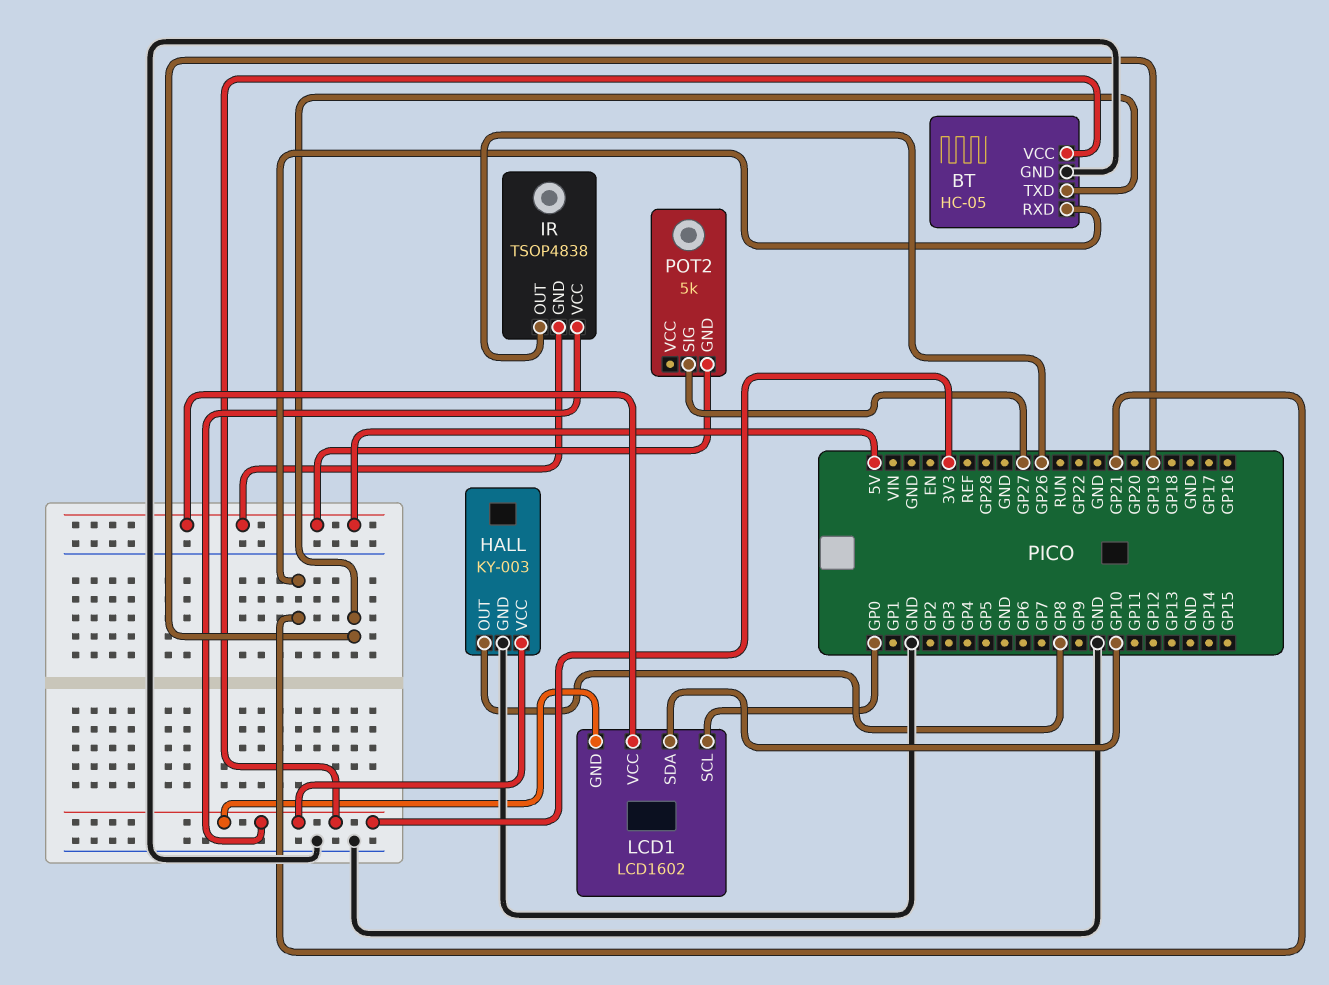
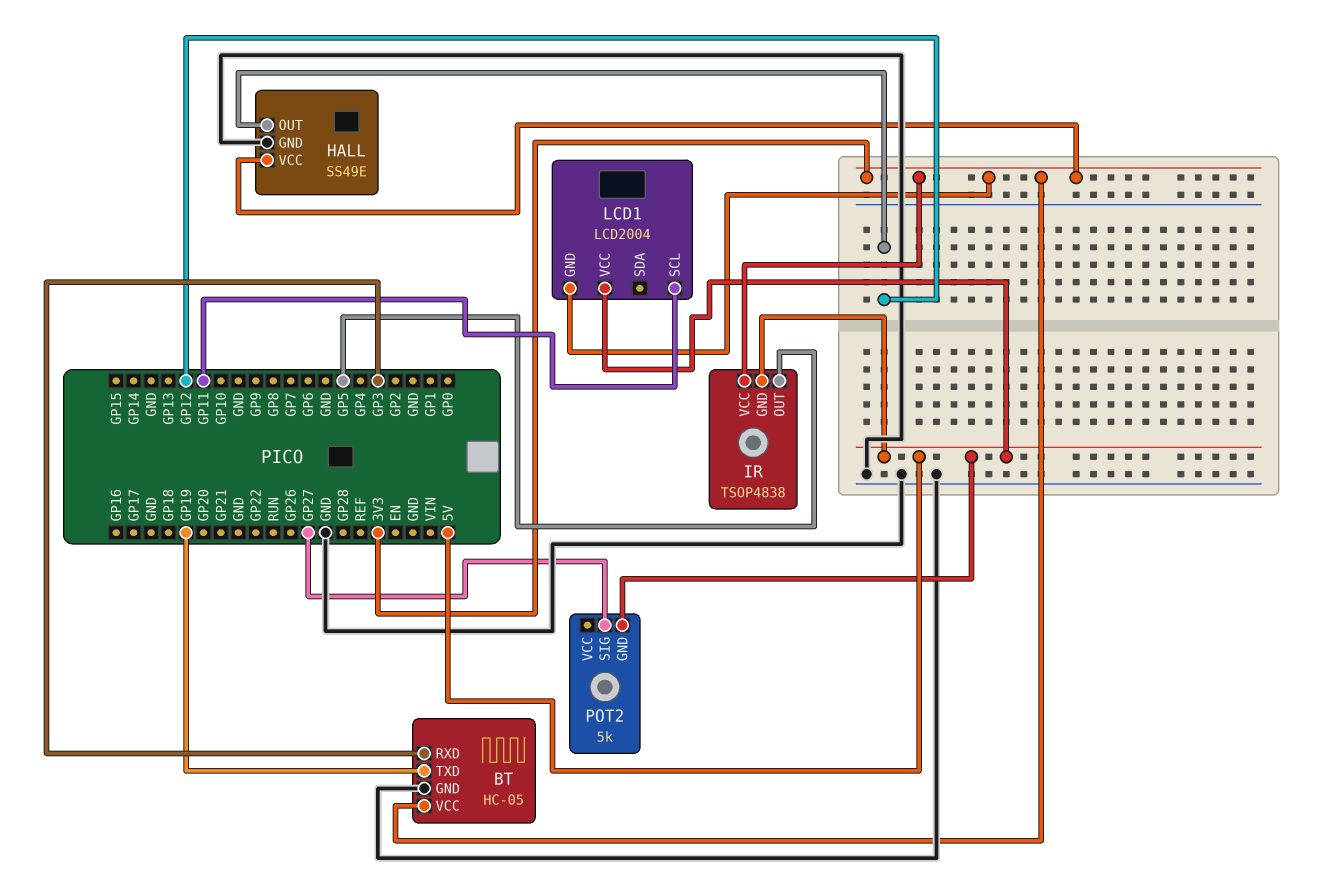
BT pin RXD: GP21 -> GP3
HALL: KY-003 -> SS49E
HALL pin OUT: GP8 -> GP12
IR pin OUT: GP26 -> GP5
LCD1: LCD1602 -> LCD2004
LCD1 pin SCL: GP0 -> GP11
LCD1 pin SDA: GP10 -> none

